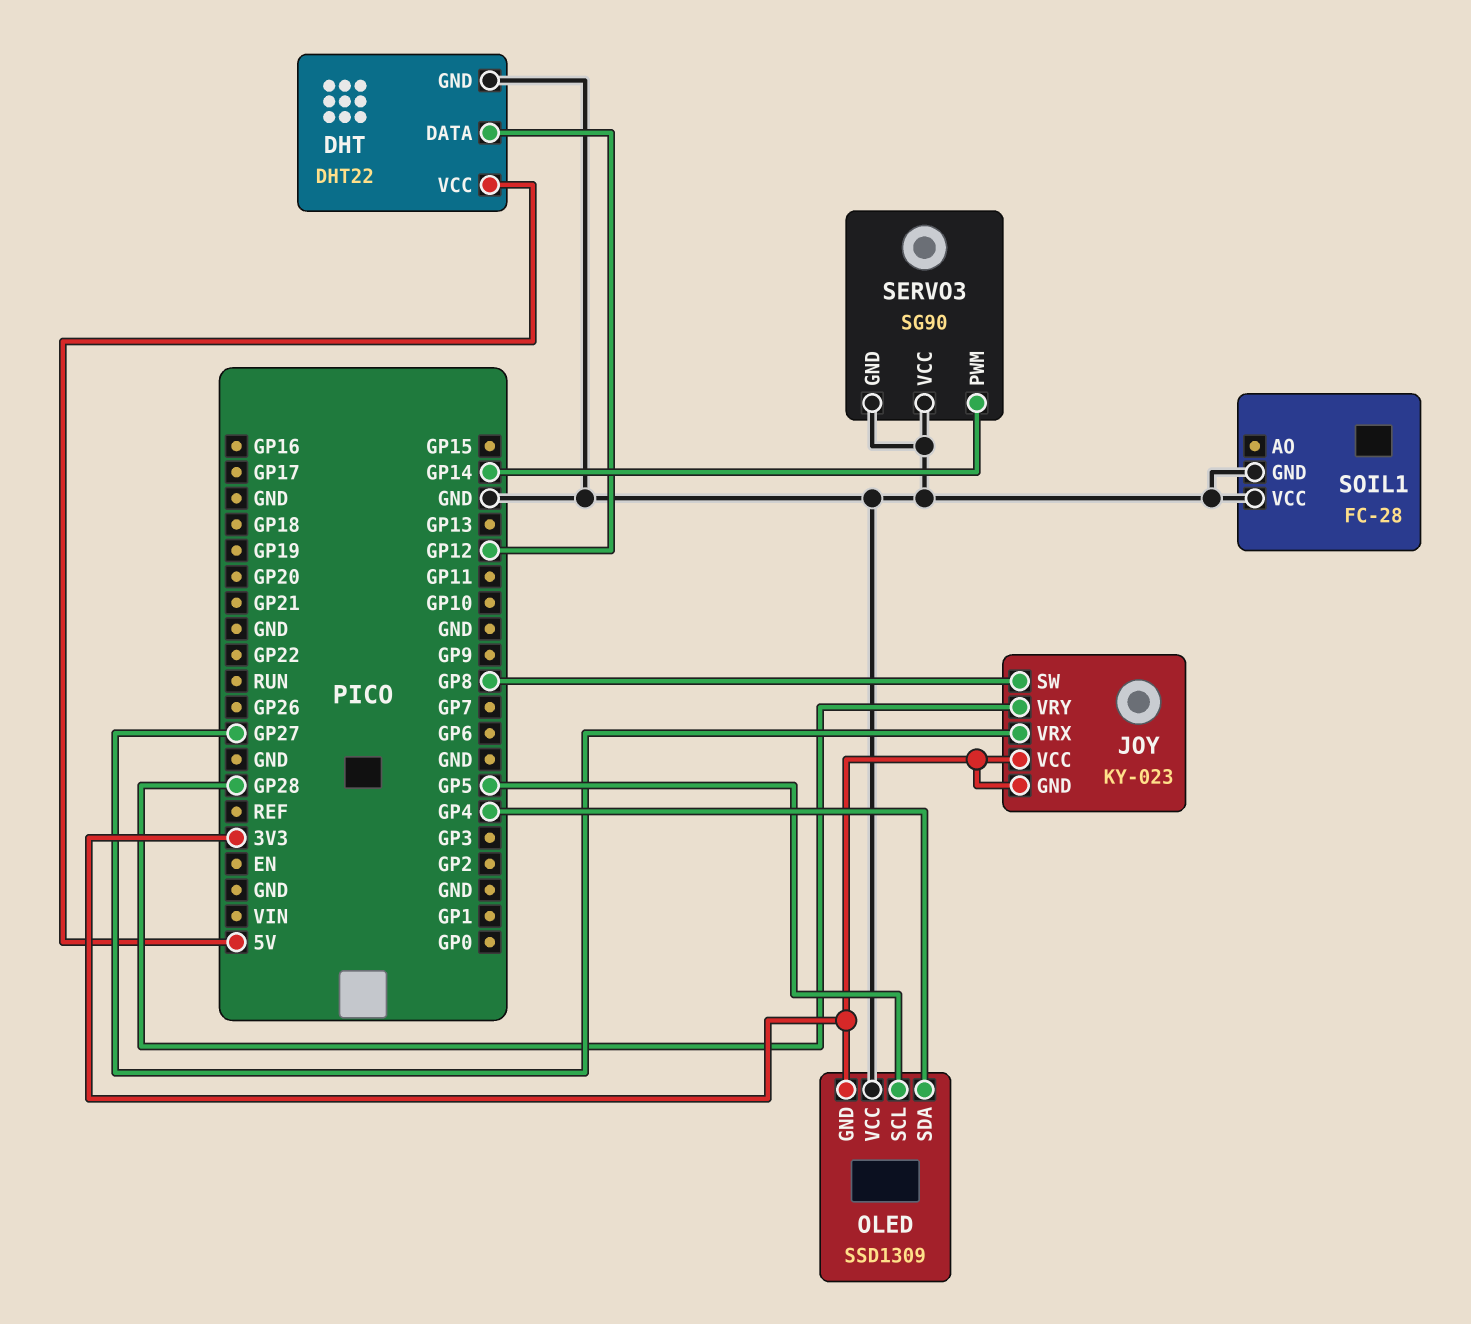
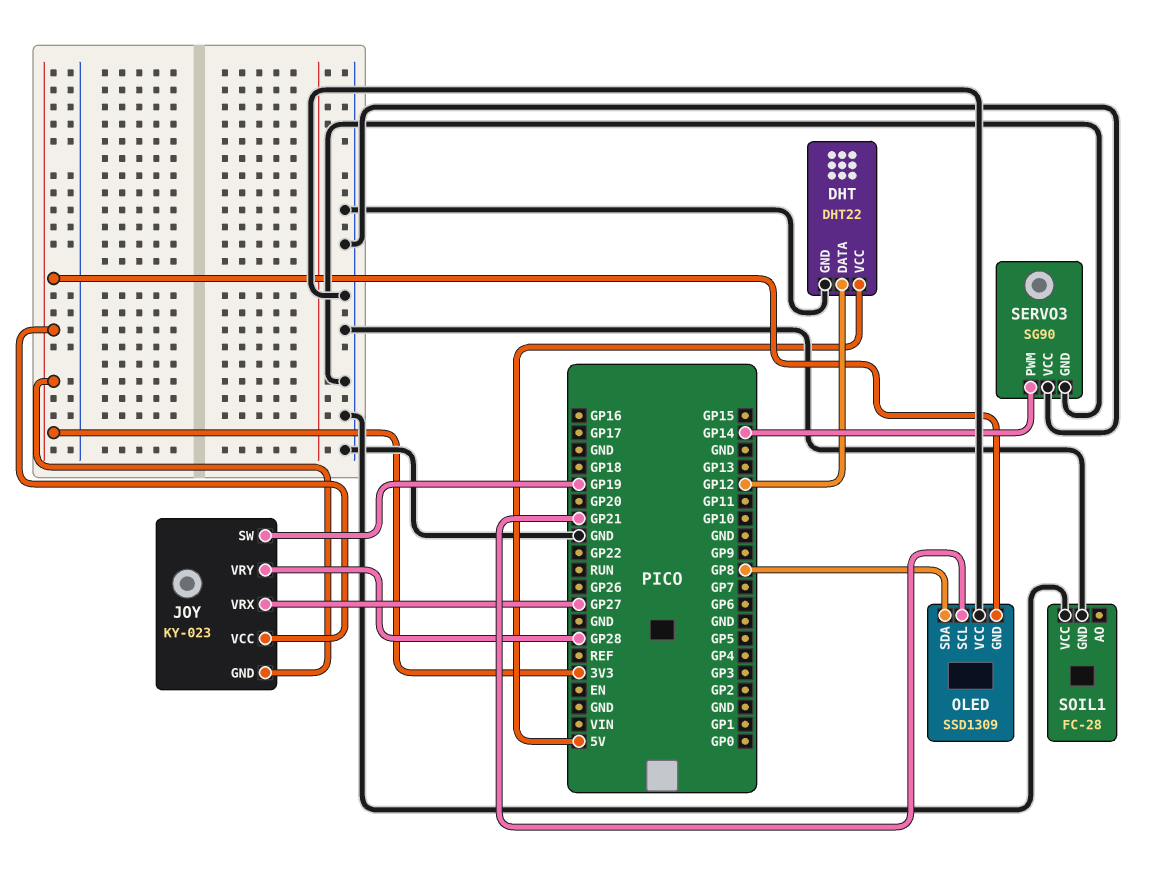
JOY pin SW: GP8 -> GP19
OLED pin SCL: GP5 -> GP21
OLED pin SDA: GP4 -> GP8

